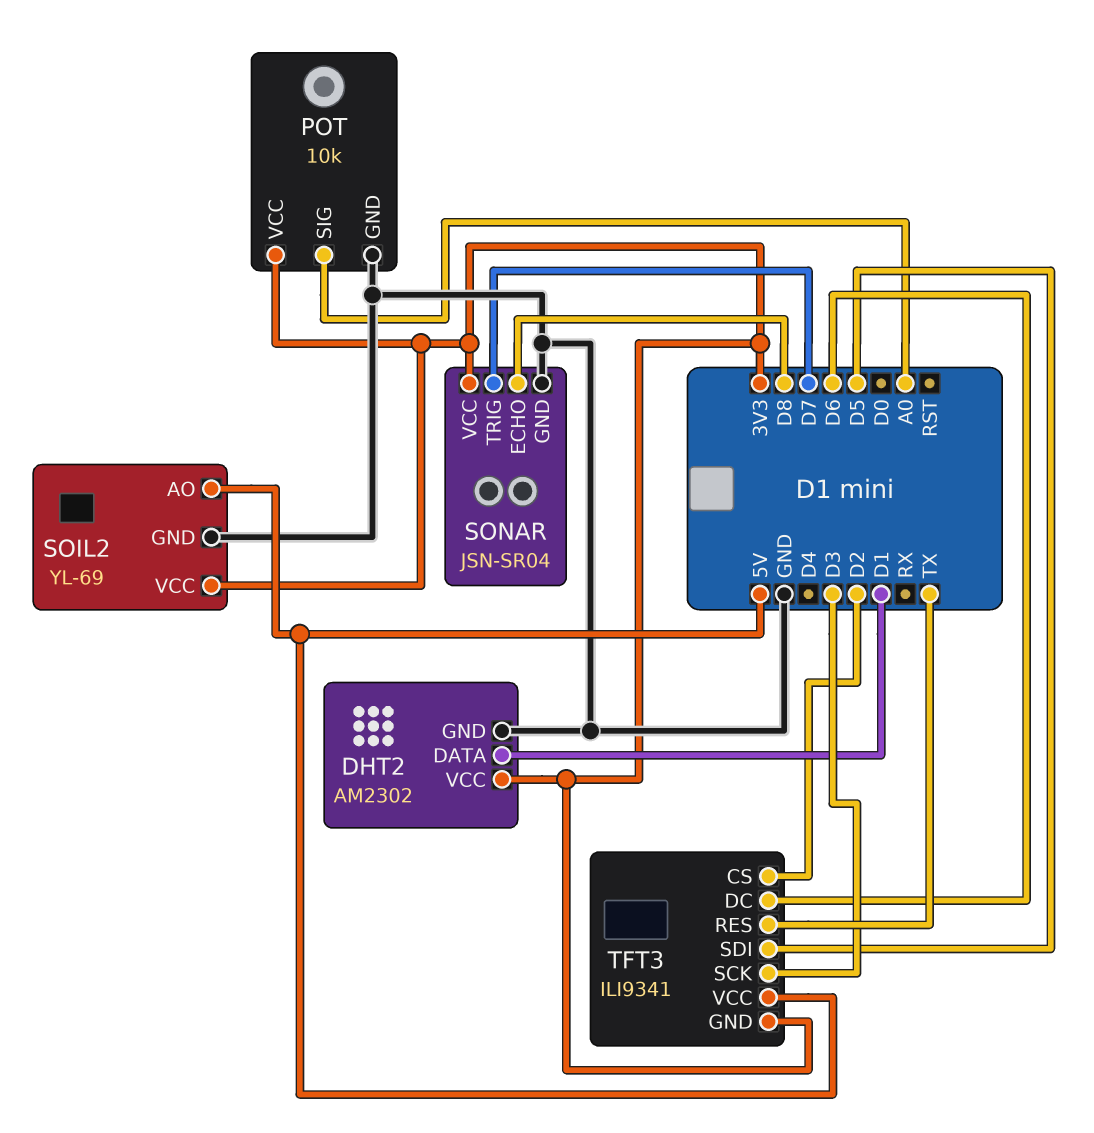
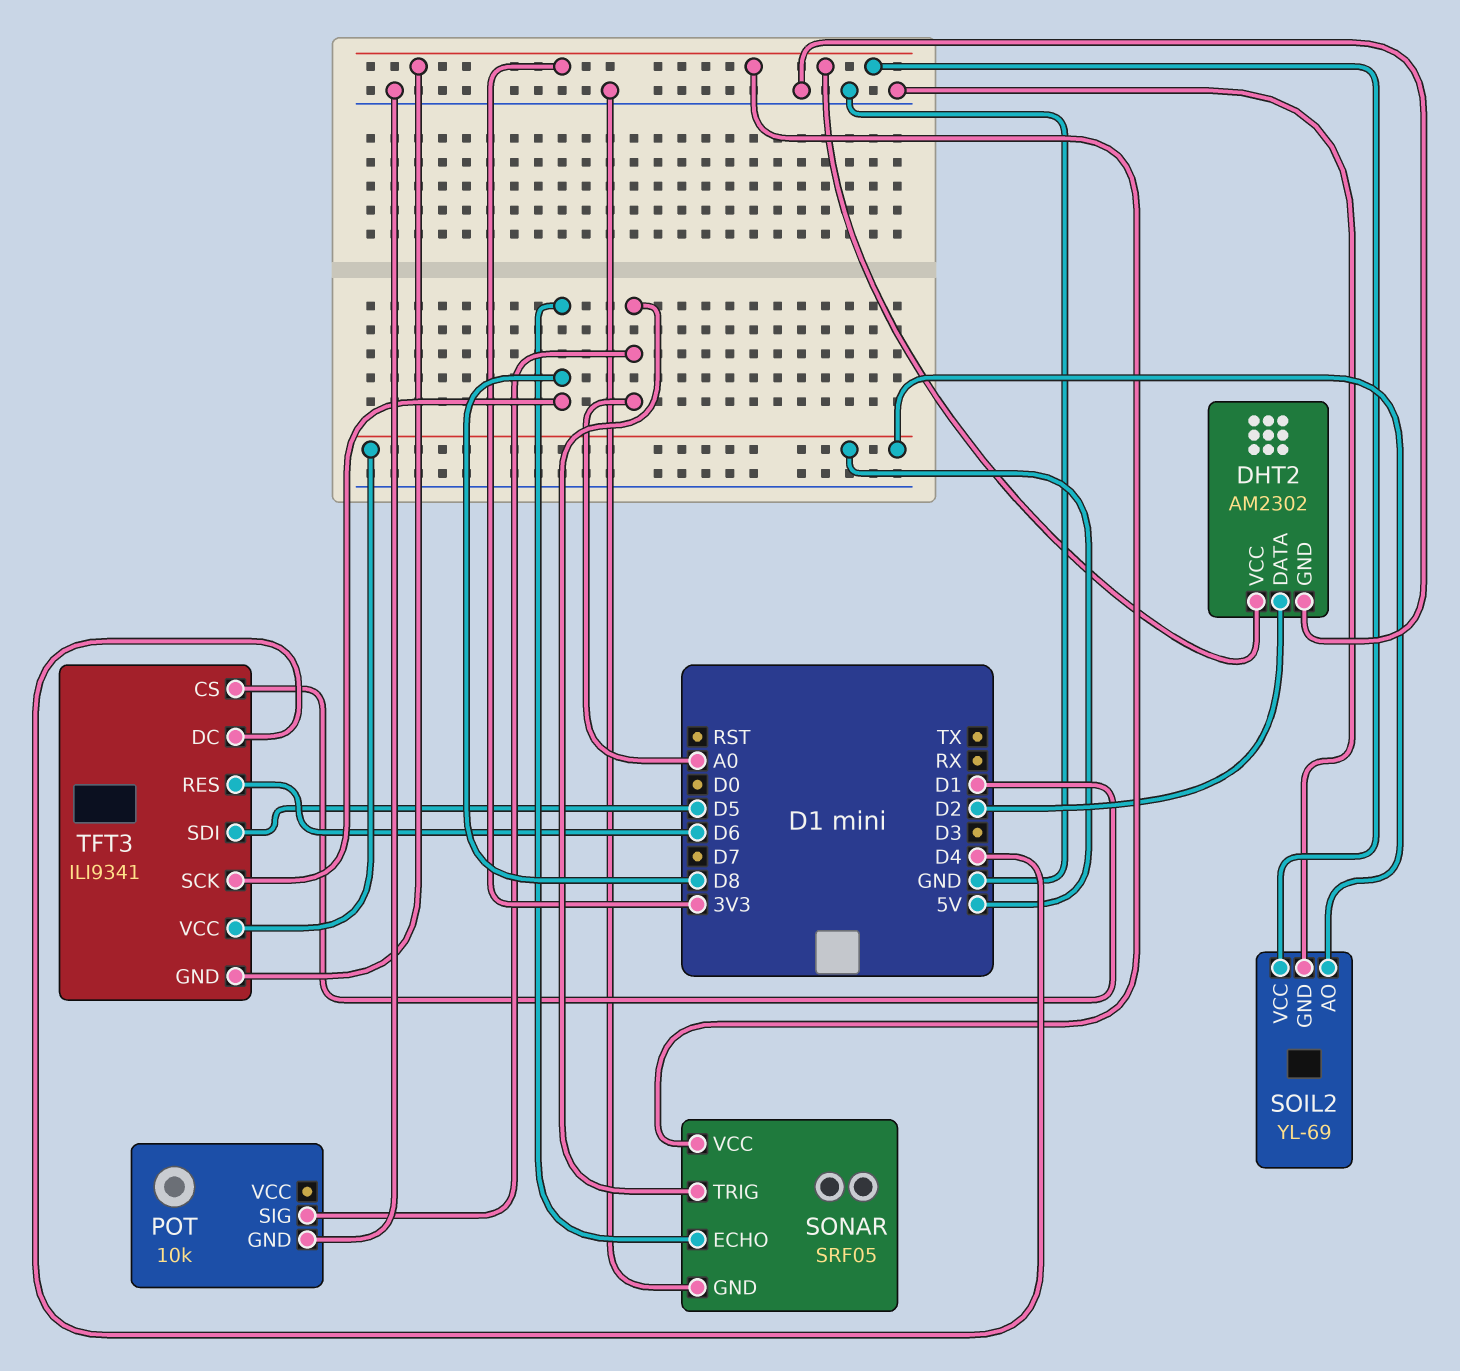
DHT2 pin DATA: D1 -> D2
POT pin VCC: 3V3 -> none
SONAR: JSN-SR04 -> SRF05
SONAR pin TRIG: D7 -> A0
TFT3 pin CS: D2 -> D1
TFT3 pin DC: D6 -> D4
TFT3 pin RES: TX -> D6
TFT3 pin SCK: D3 -> D8

